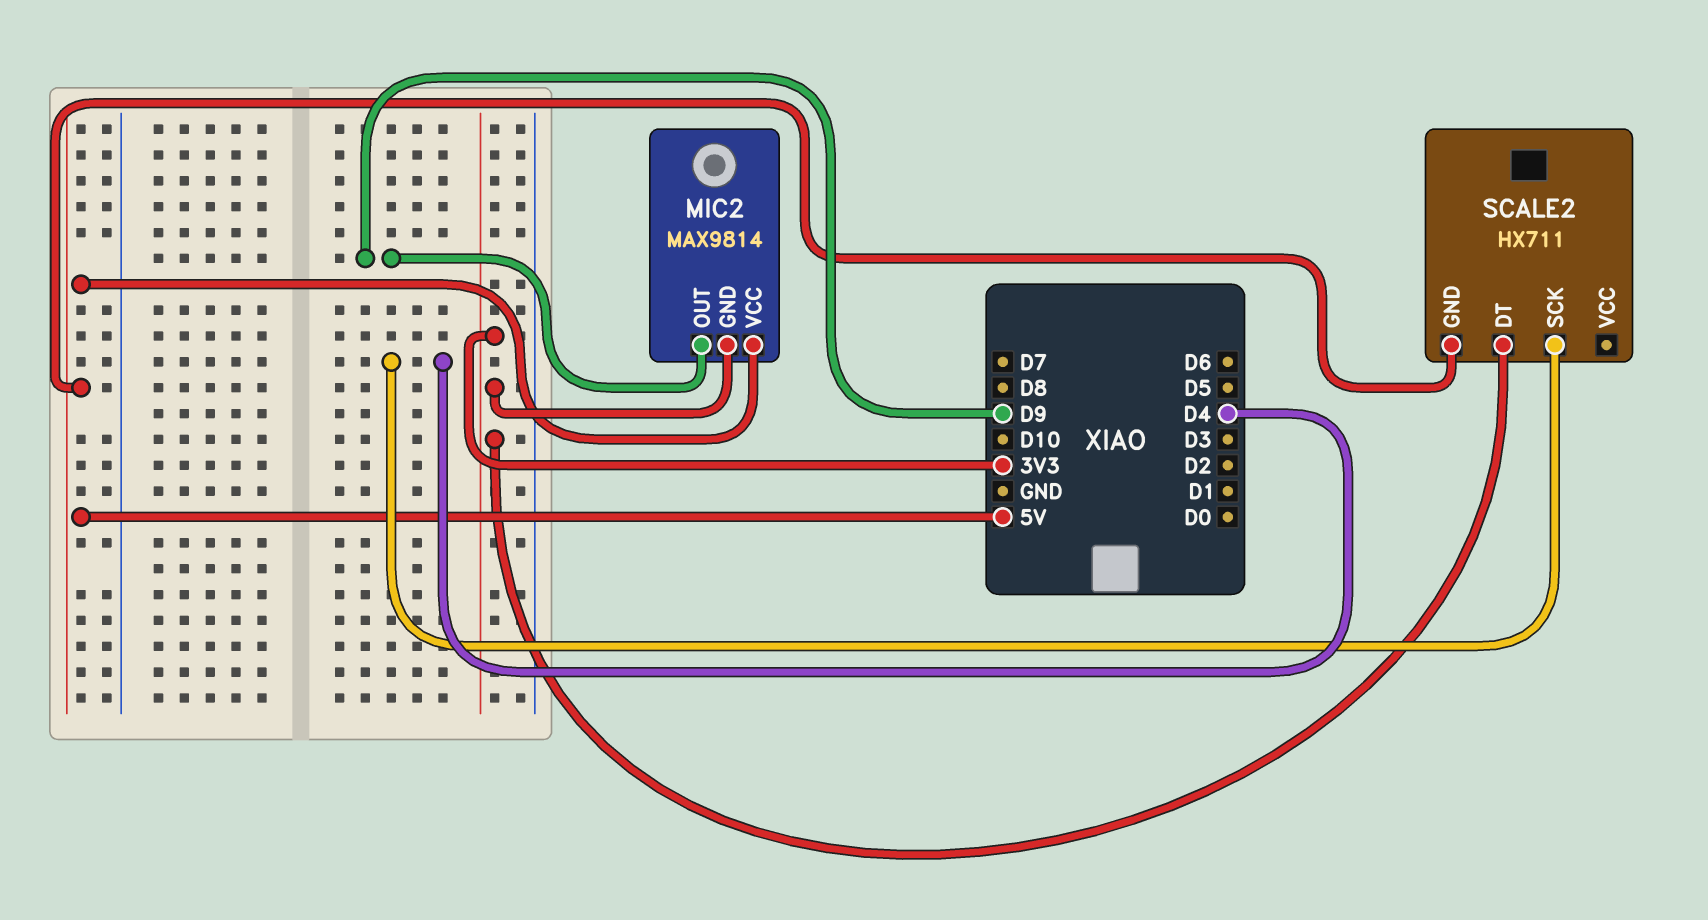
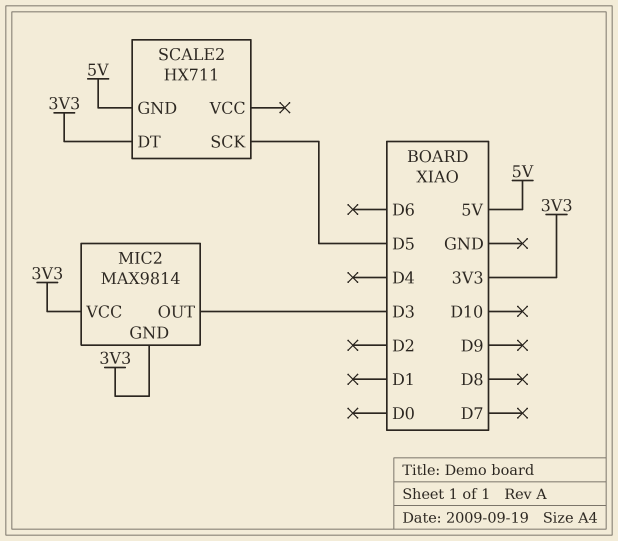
MIC2 pin OUT: D9 -> D3
MIC2 pin VCC: 5V -> 3V3
SCALE2 pin SCK: D4 -> D5

